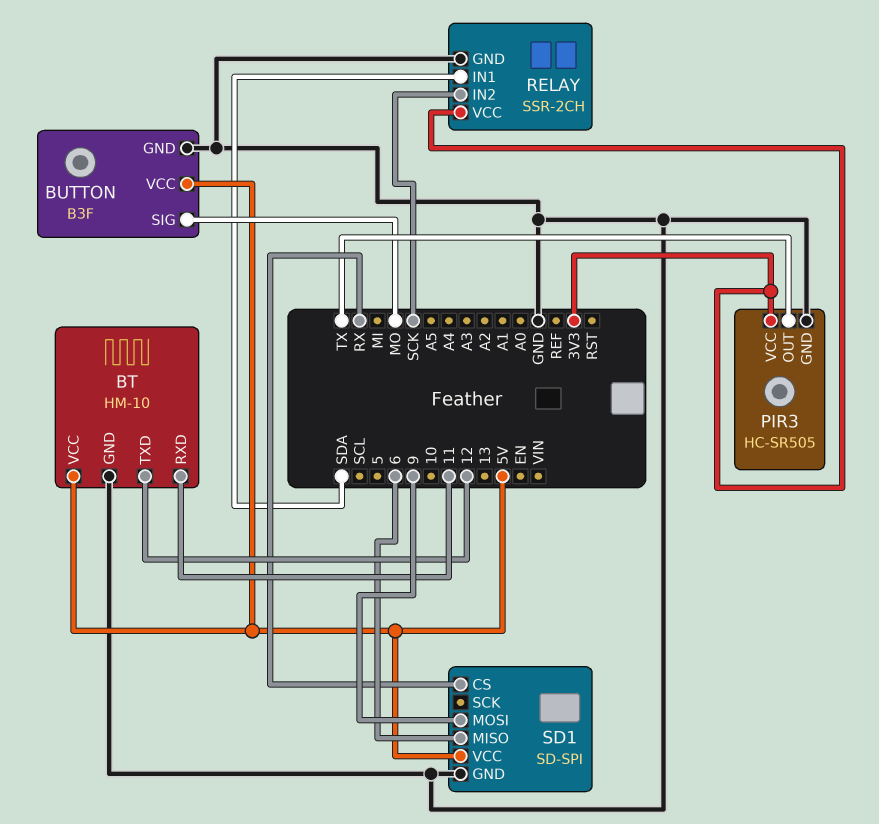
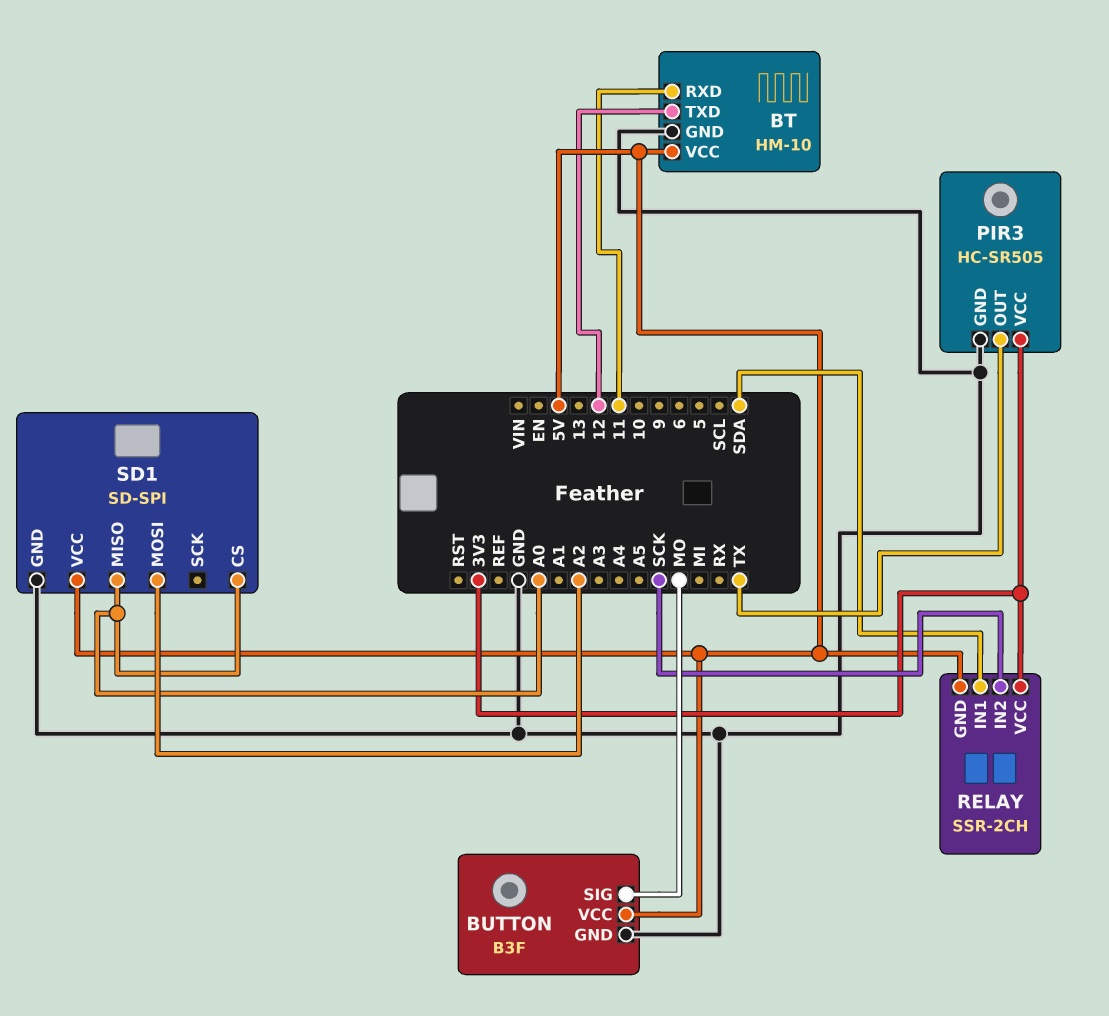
RELAY pin GND: GND -> 5V
SD1 pin CS: RX -> A0
SD1 pin MISO: 6 -> A0
SD1 pin MOSI: 9 -> A2

